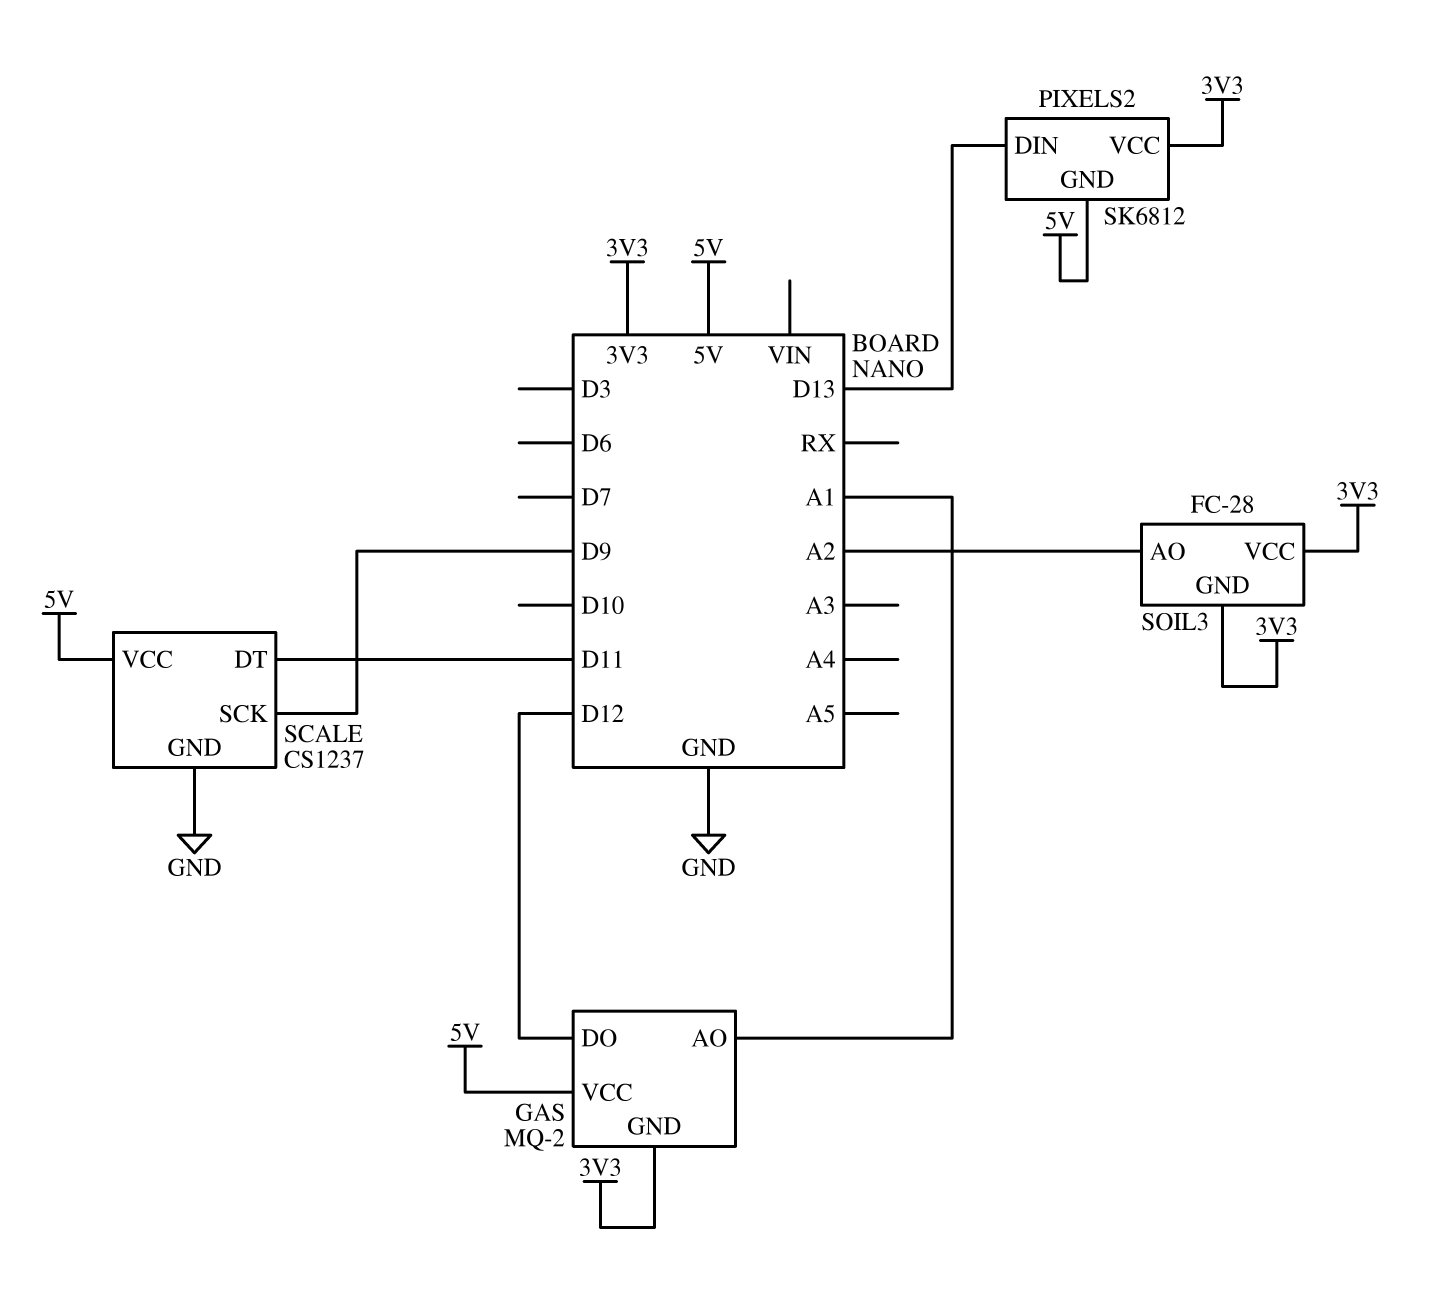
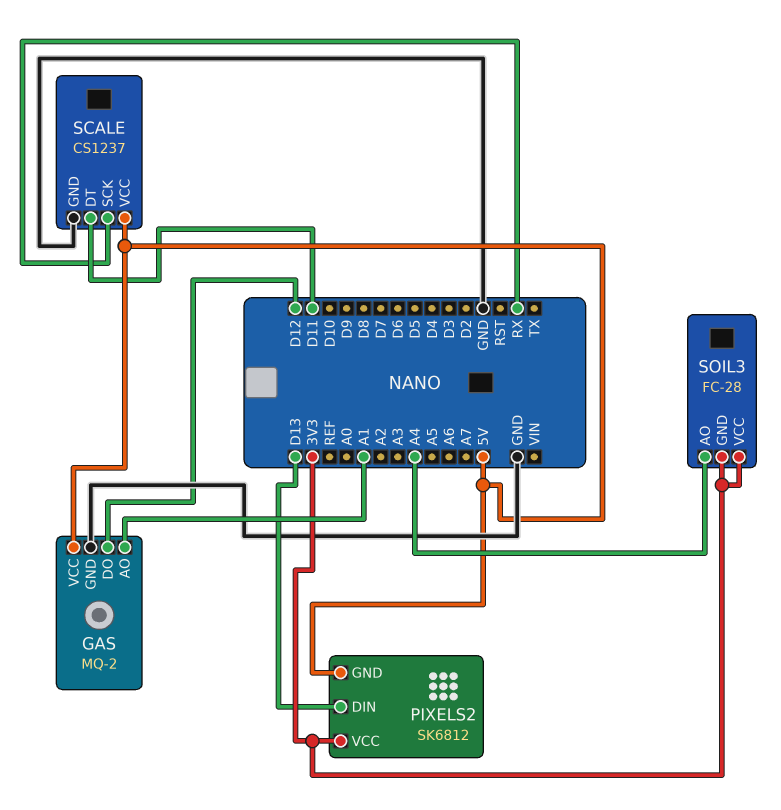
GAS pin GND: 3V3 -> GND
SCALE pin SCK: D9 -> RX
SOIL3 pin AO: A2 -> A4

